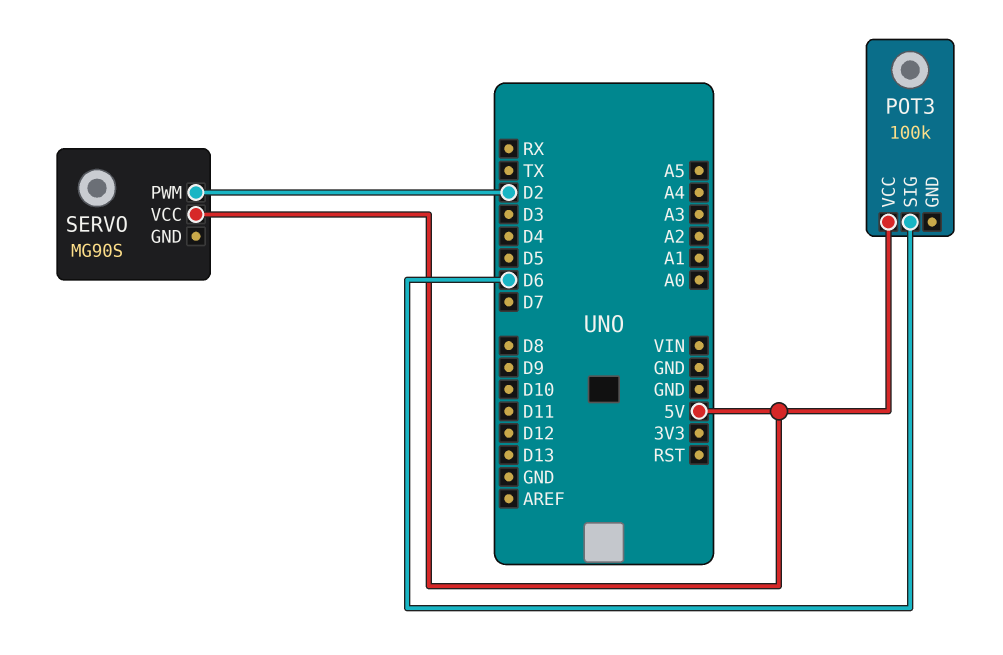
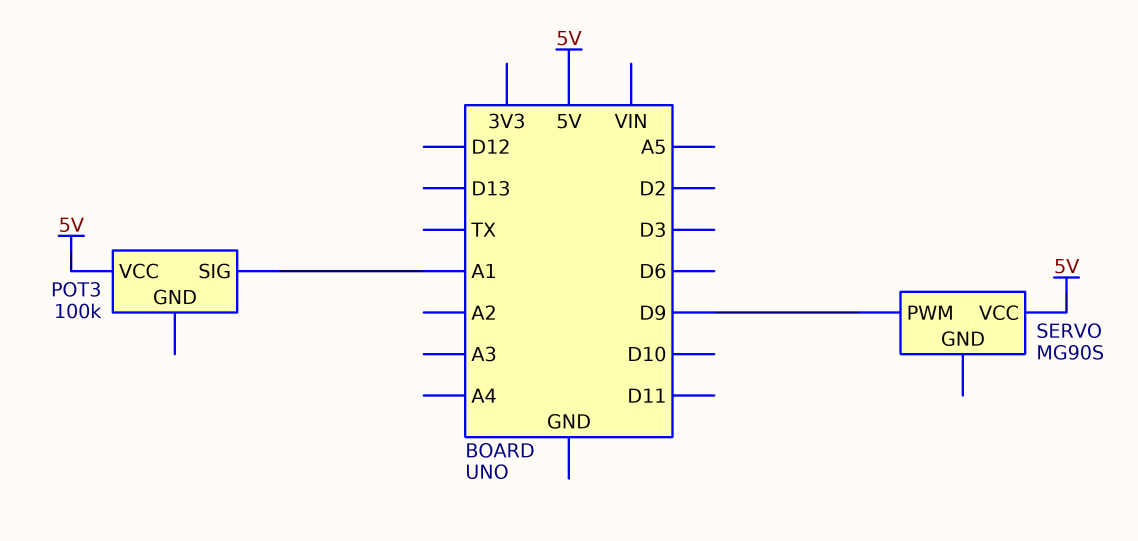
POT3 pin SIG: D6 -> A1
SERVO pin PWM: D2 -> D9

